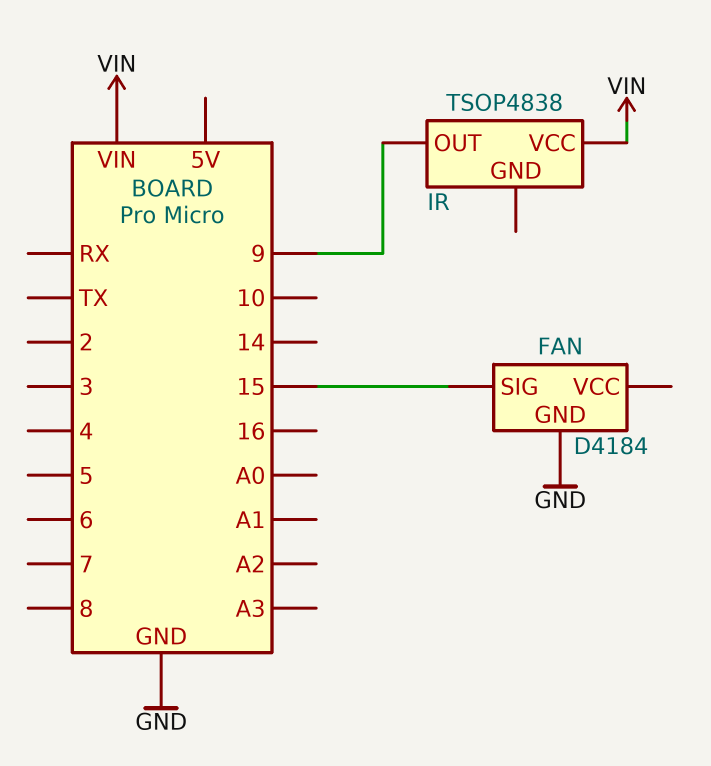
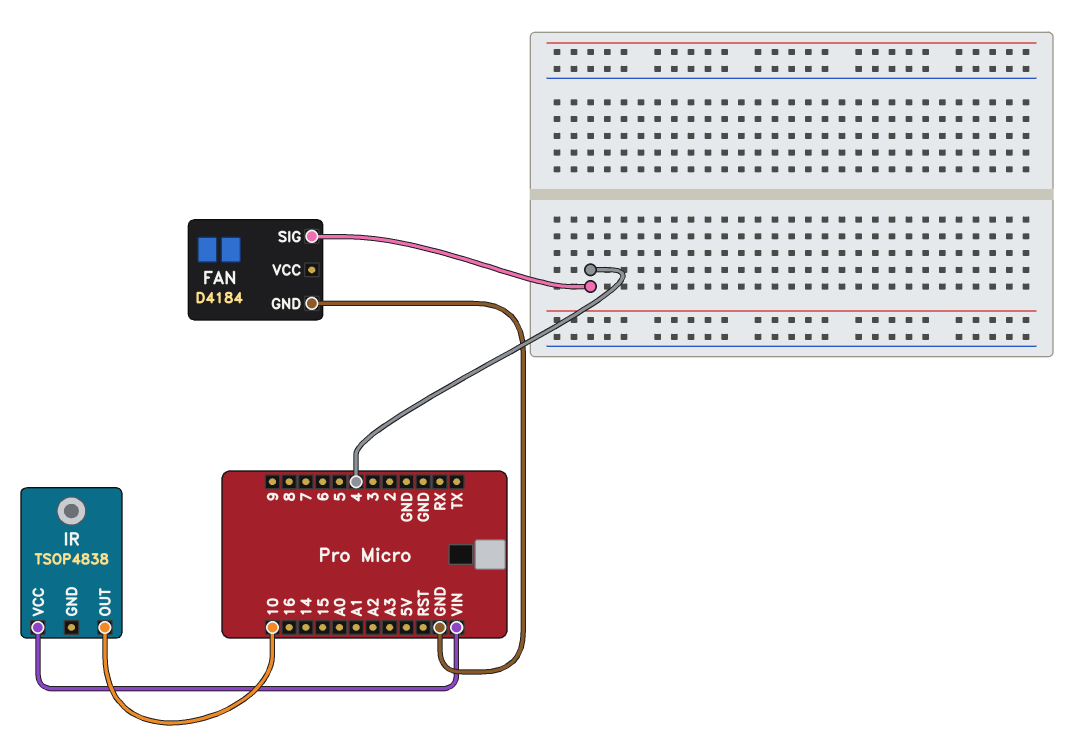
FAN pin SIG: 15 -> 4
IR pin OUT: 9 -> 10

